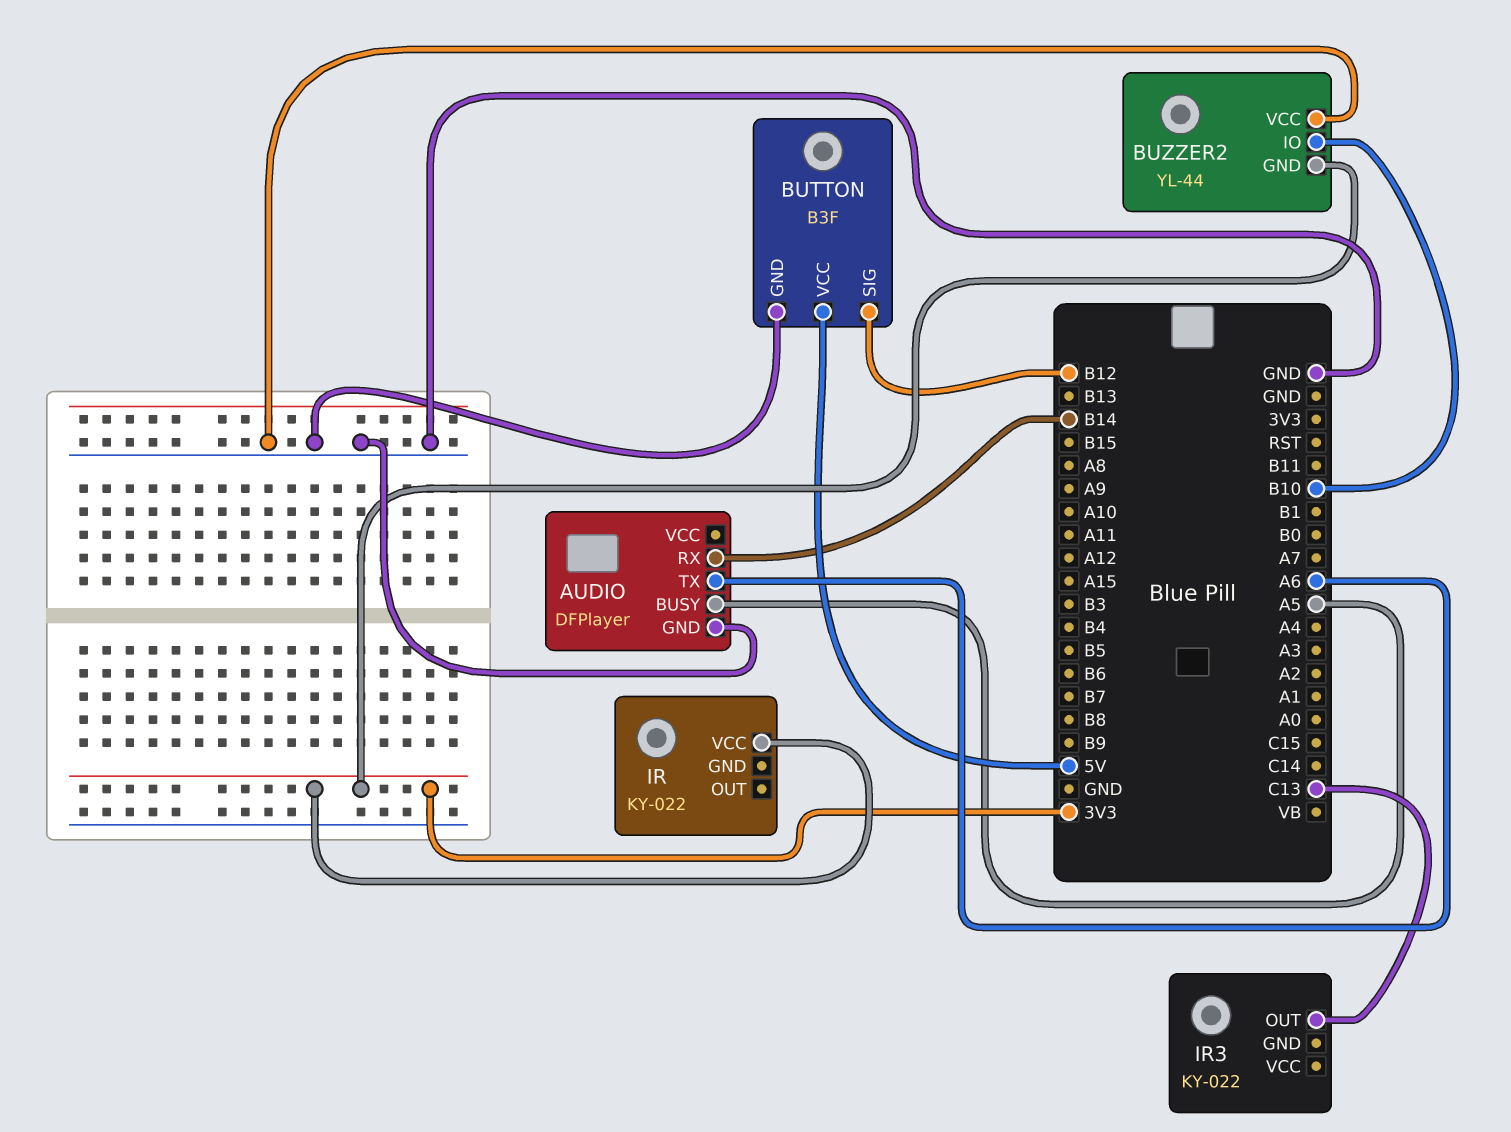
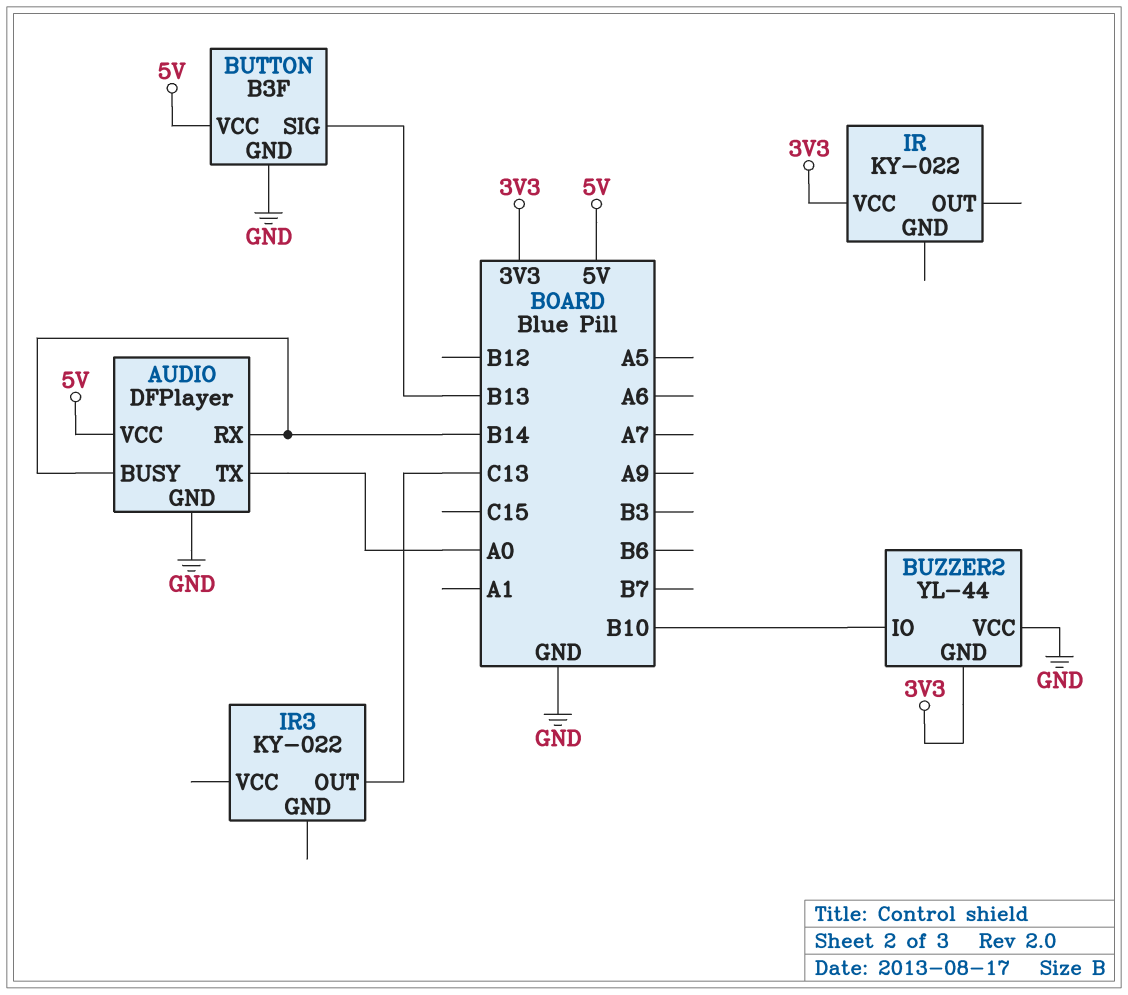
AUDIO pin BUSY: A5 -> B14
AUDIO pin TX: A6 -> A0
AUDIO pin VCC: none -> 5V
BUTTON pin SIG: B12 -> B13

